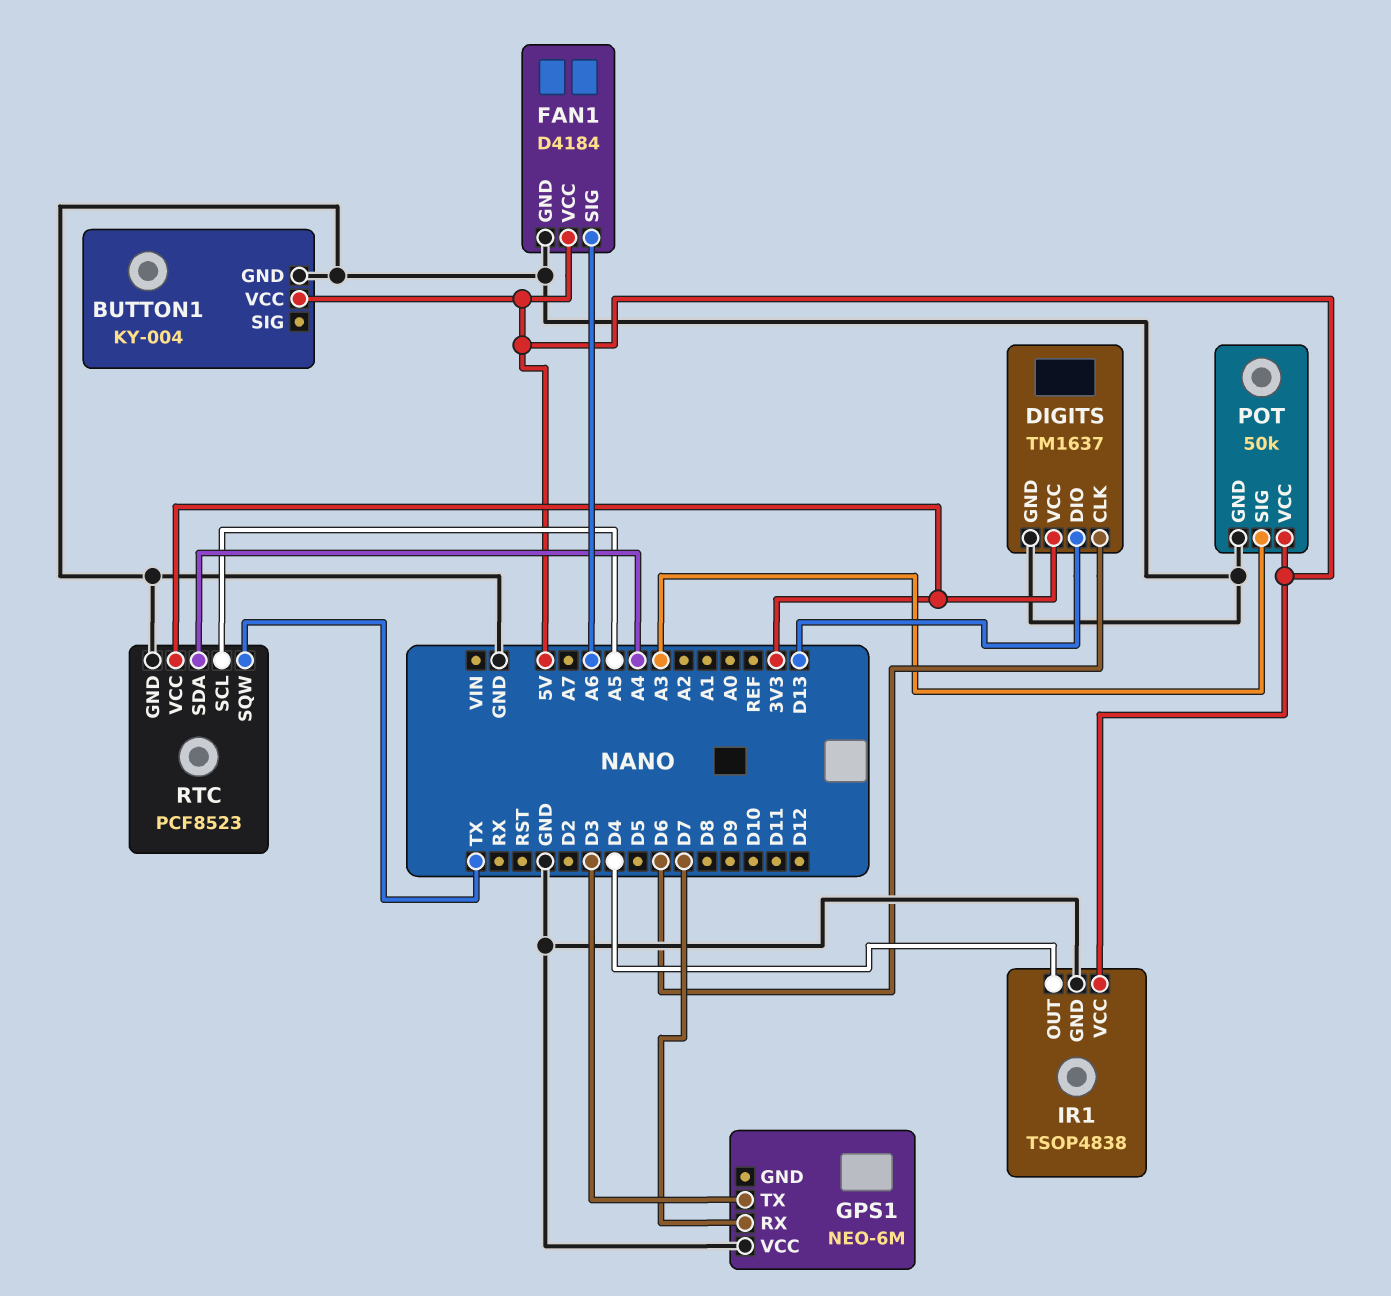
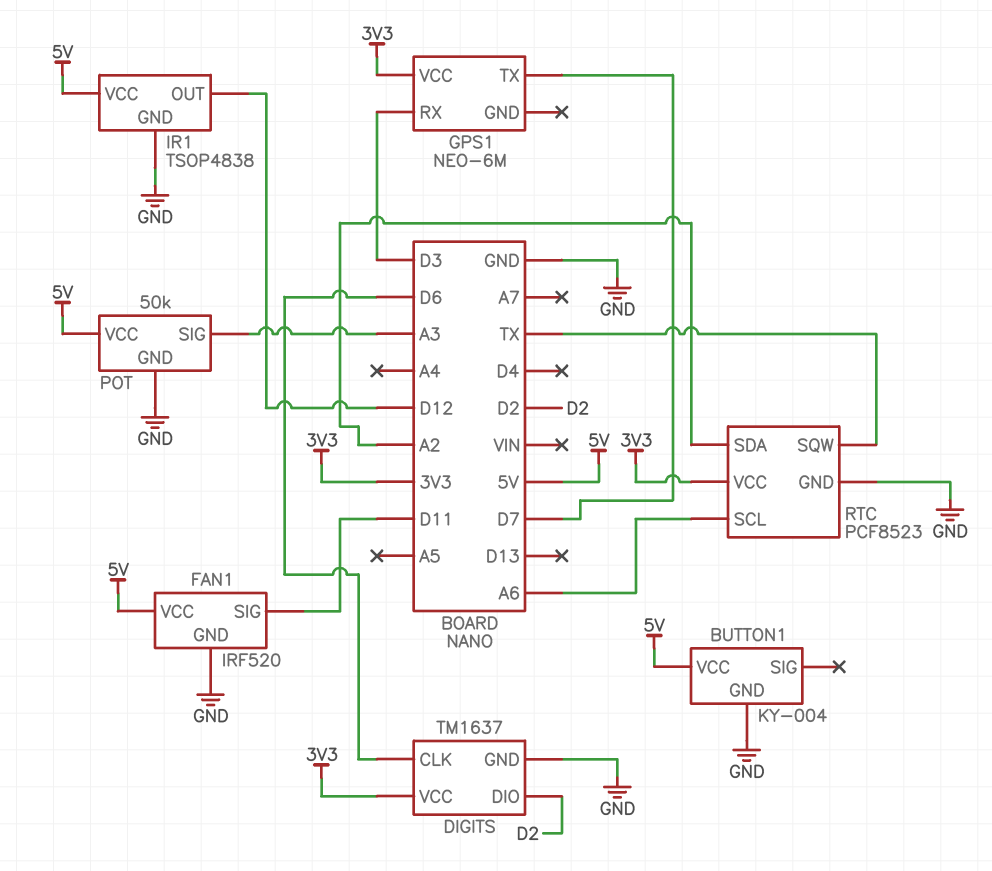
DIGITS pin DIO: D13 -> D2
FAN1: D4184 -> IRF520
FAN1 pin SIG: A6 -> D11
GPS1 pin RX: D7 -> D3
GPS1 pin TX: D3 -> D7
GPS1 pin VCC: GND -> 3V3
IR1 pin OUT: D4 -> D12
RTC pin SCL: A5 -> A6
RTC pin SDA: A4 -> A2

